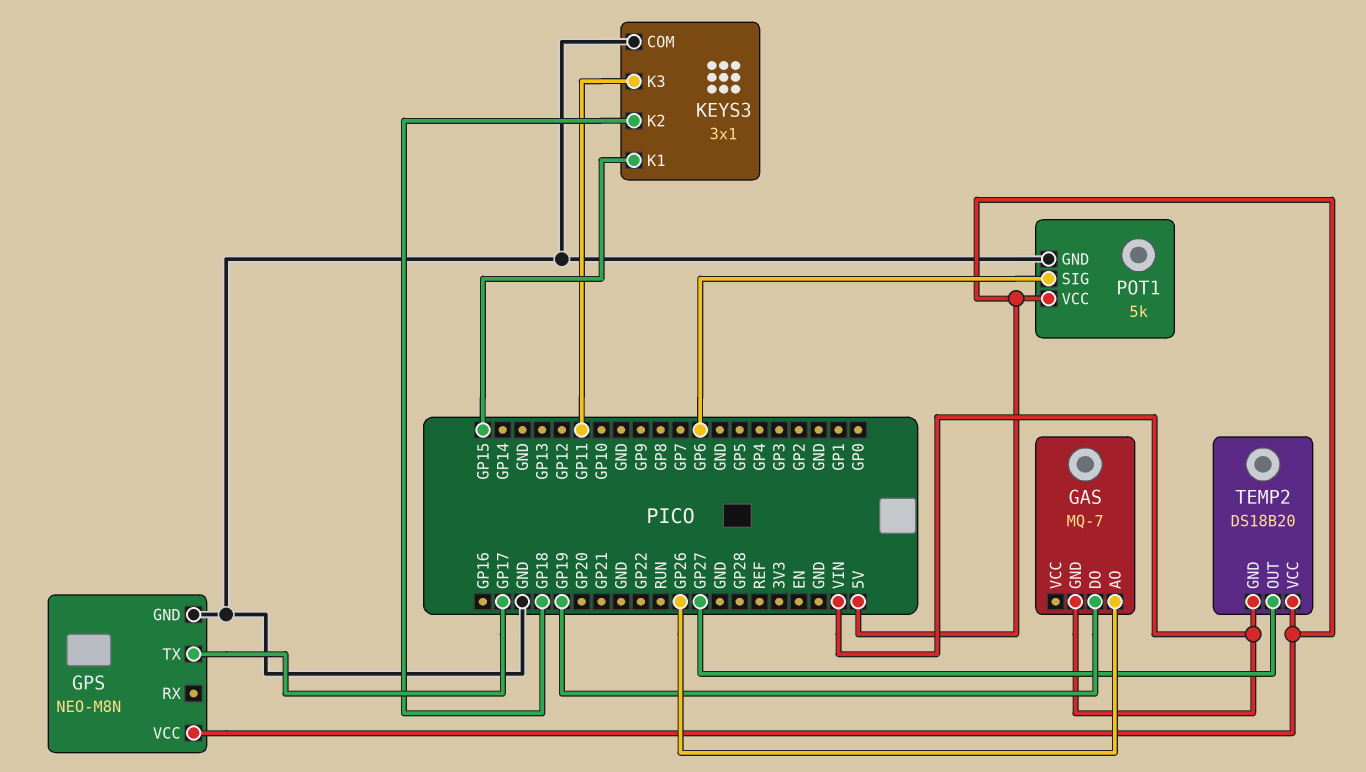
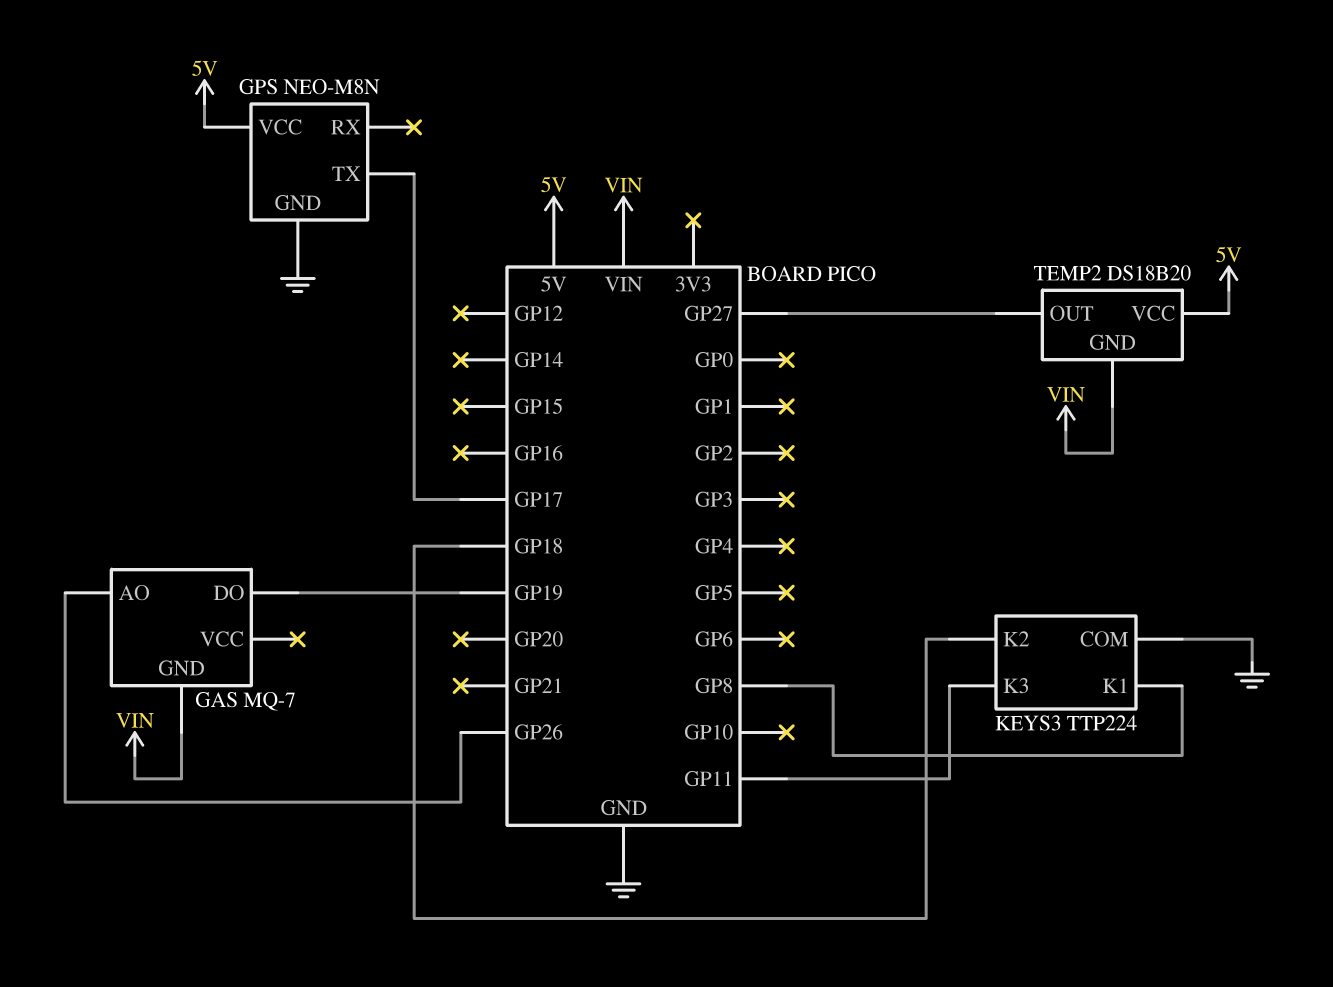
KEYS3: 3x1 -> TTP224
KEYS3 pin K1: GP15 -> GP8
POT1: 5k -> none
POT1 pin GND: GND -> none
POT1 pin SIG: GP6 -> none
POT1 pin VCC: 5V -> none

